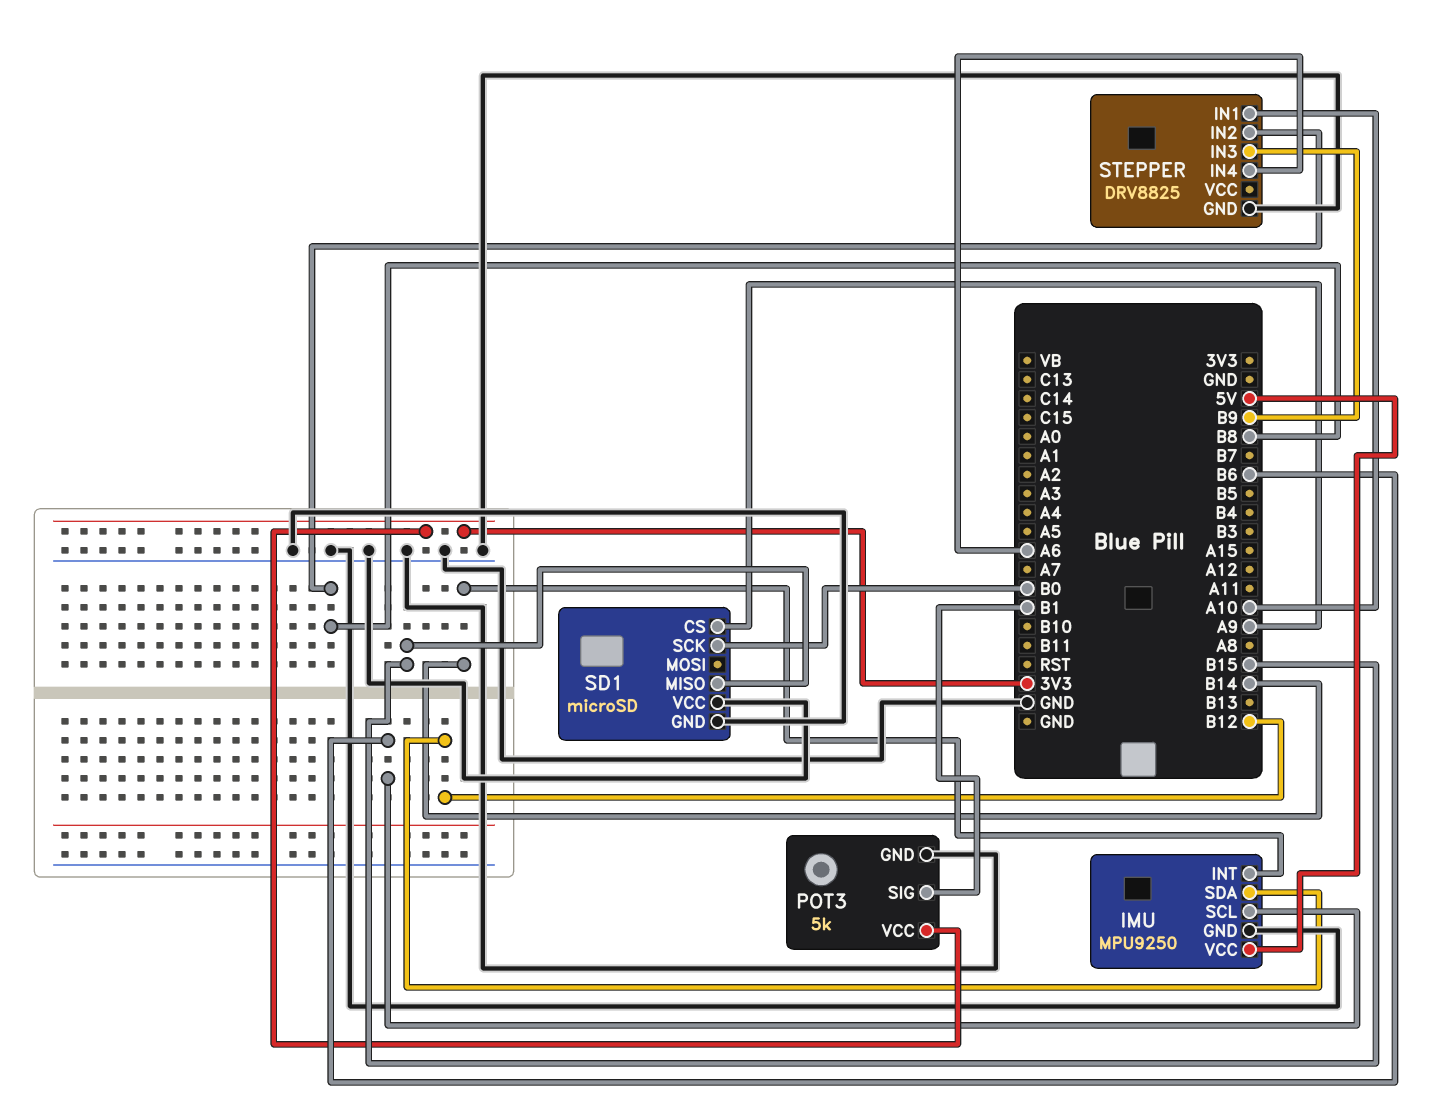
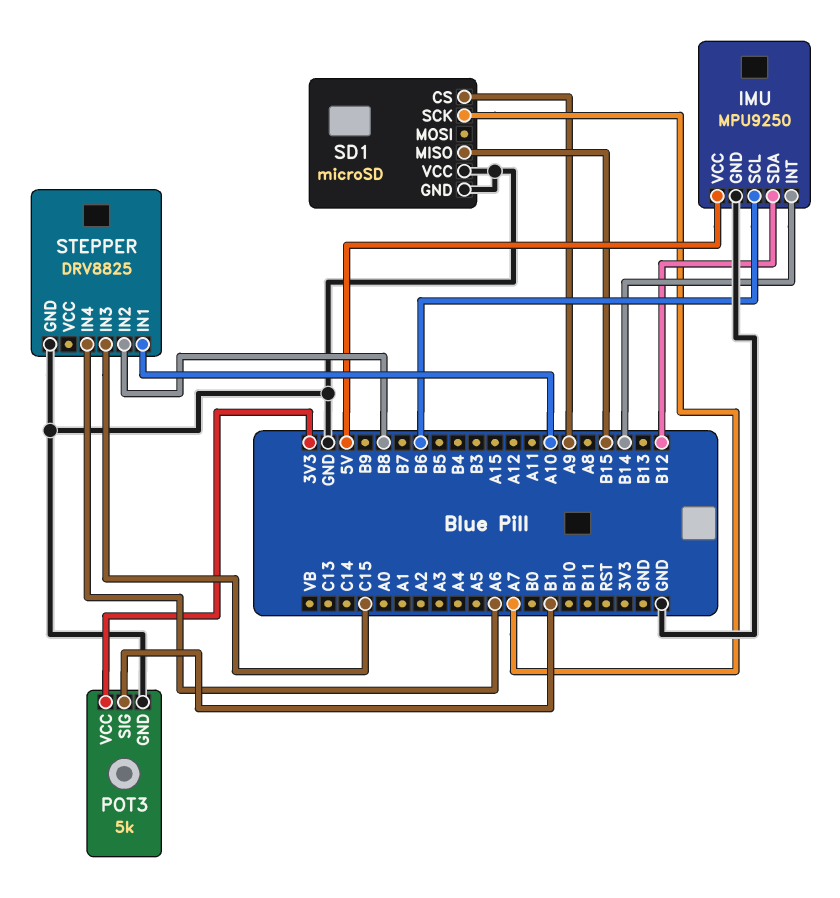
SD1 pin SCK: B0 -> A7
STEPPER pin IN3: B9 -> C15

